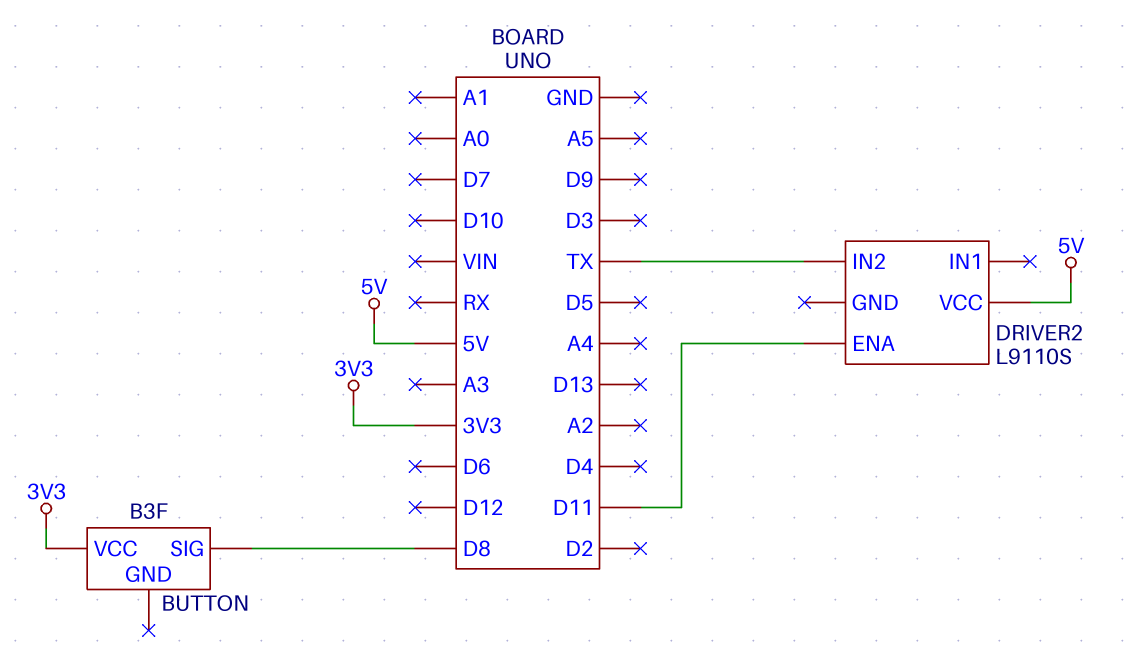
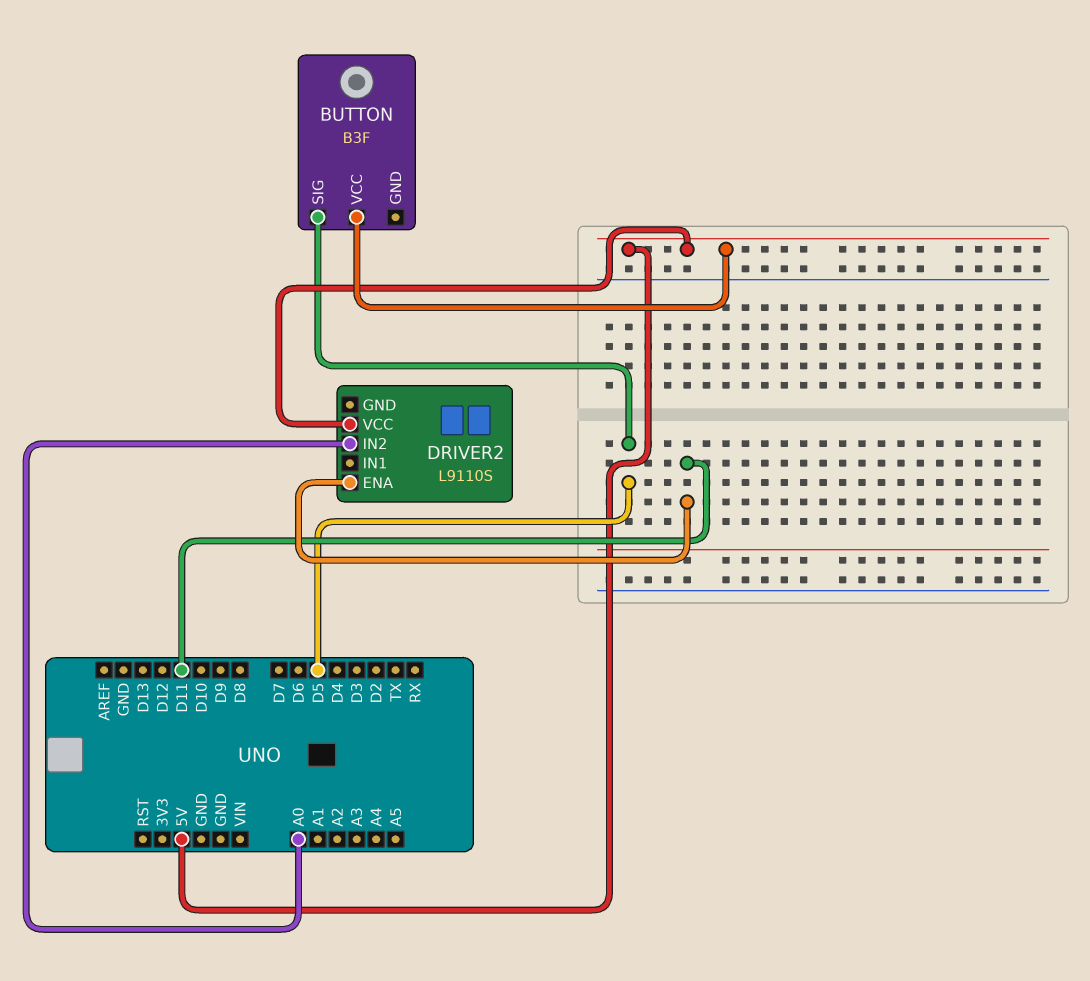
BUTTON pin SIG: D8 -> D5
BUTTON pin VCC: 3V3 -> 5V
DRIVER2 pin IN2: TX -> A0

